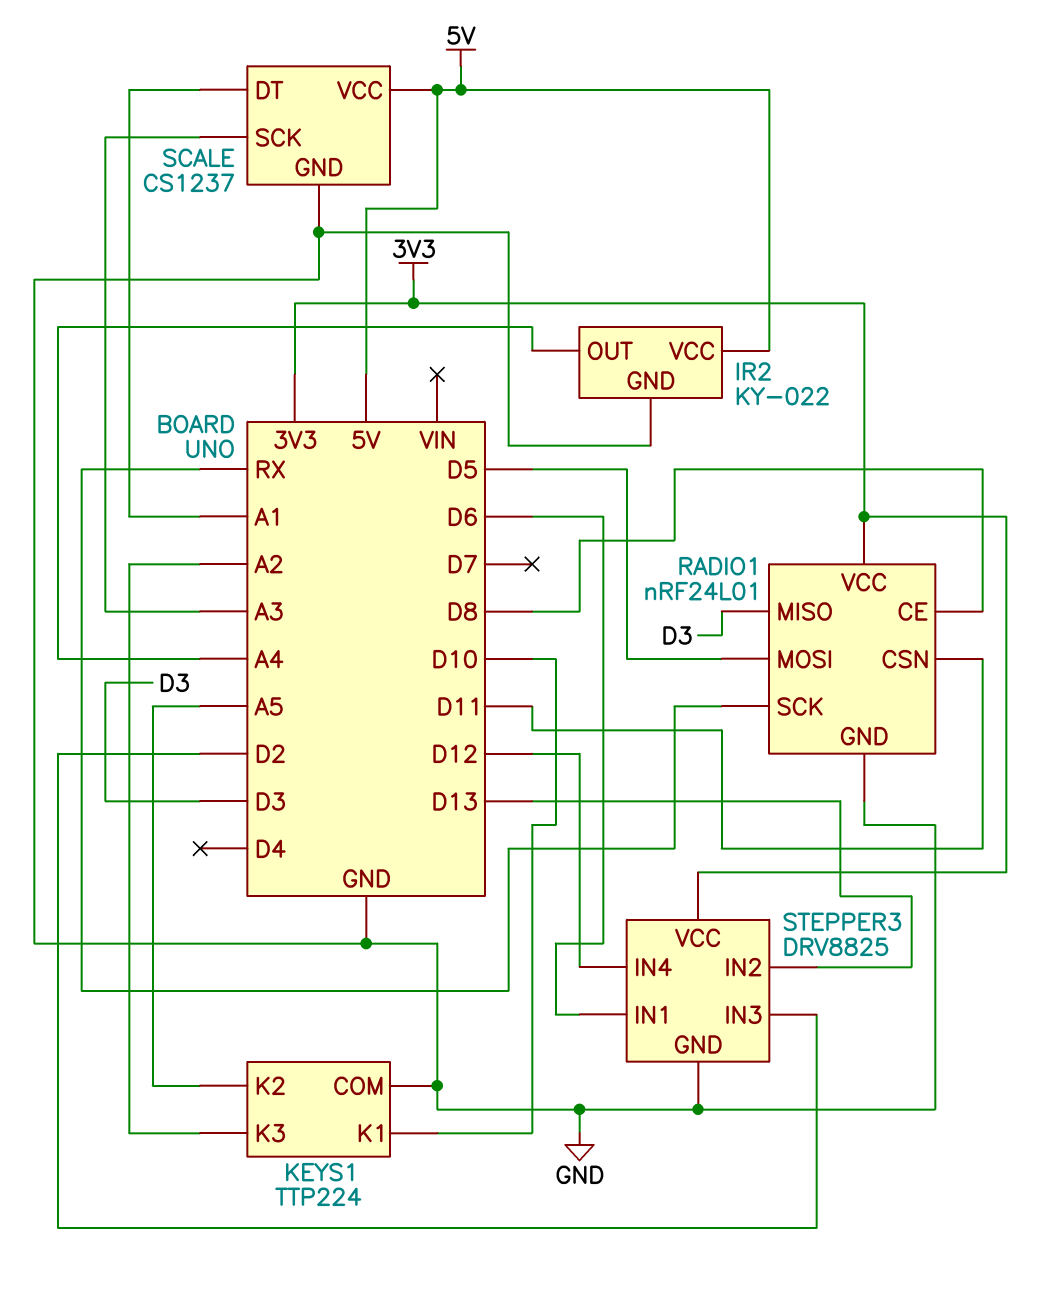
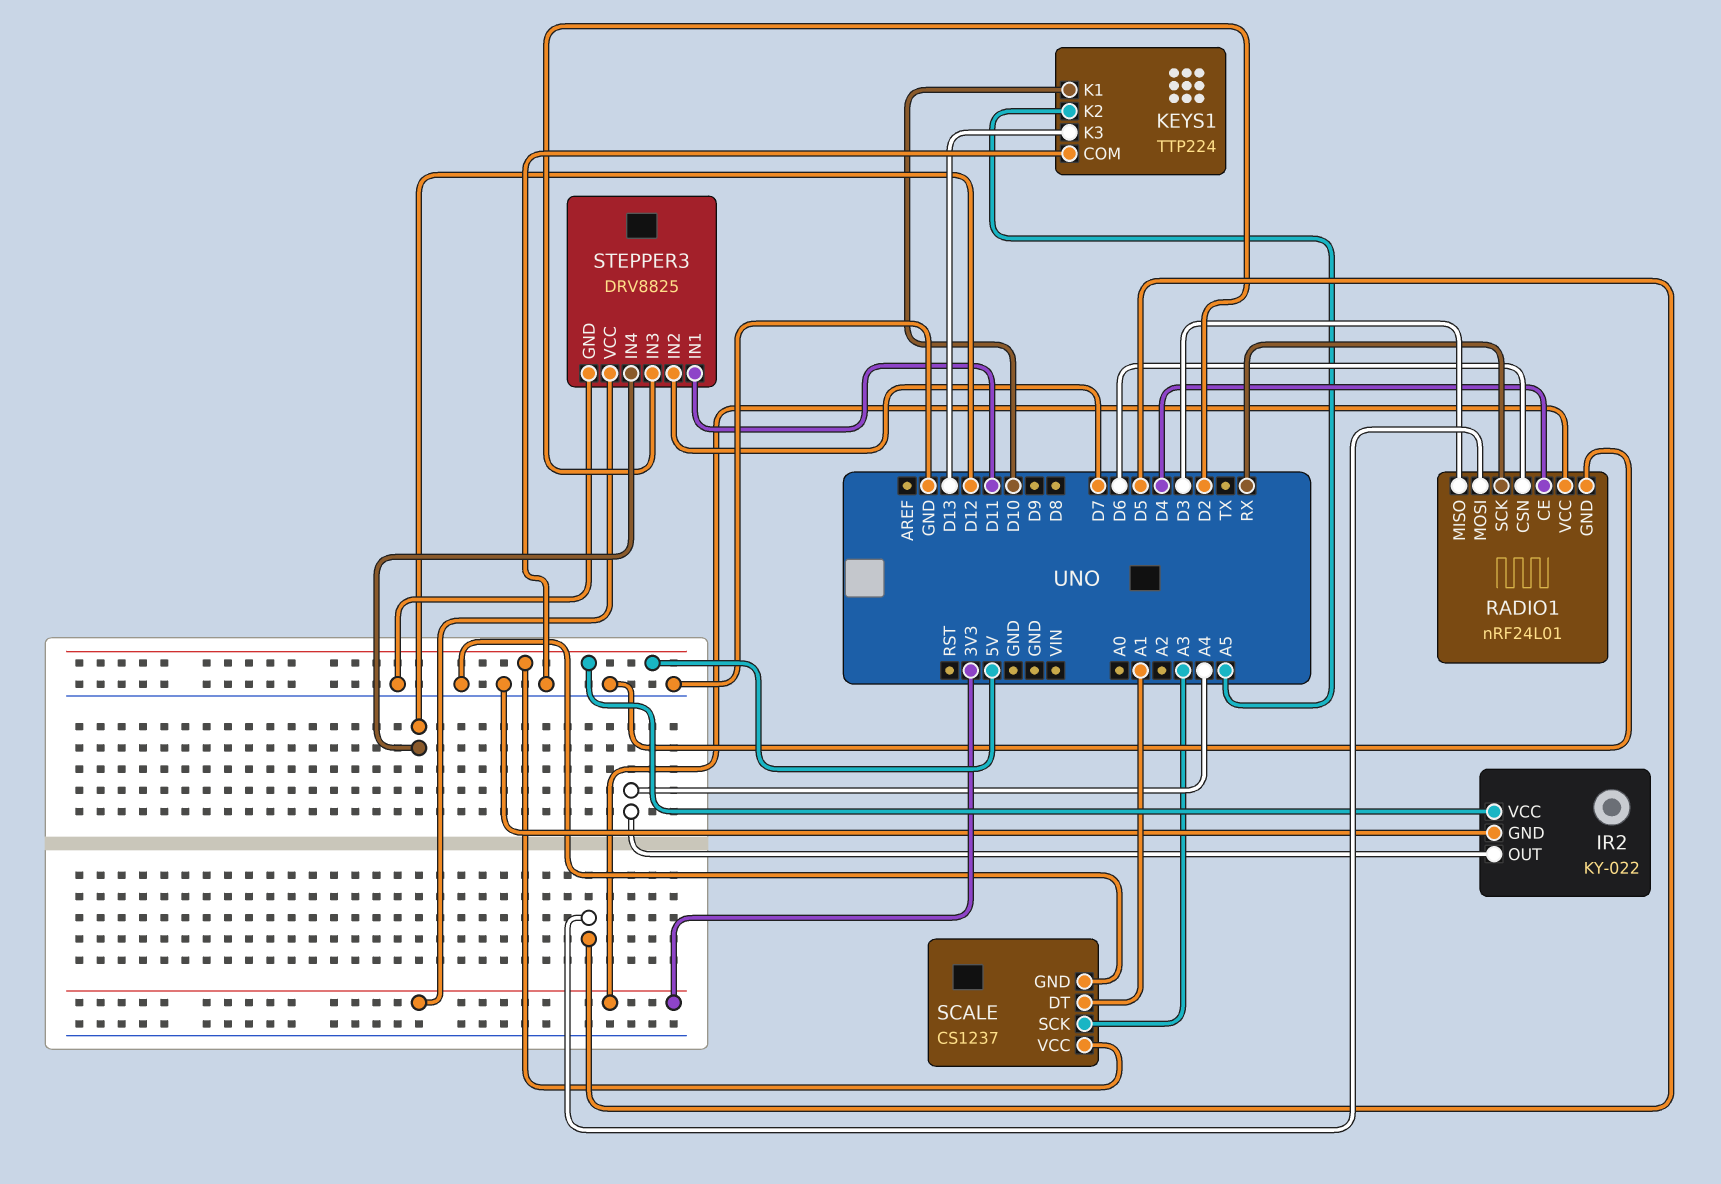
KEYS1 pin K3: A2 -> D13
RADIO1 pin CE: D8 -> D4
RADIO1 pin CSN: D11 -> D6
STEPPER3 pin IN1: D6 -> D11
STEPPER3 pin IN2: D13 -> D7

